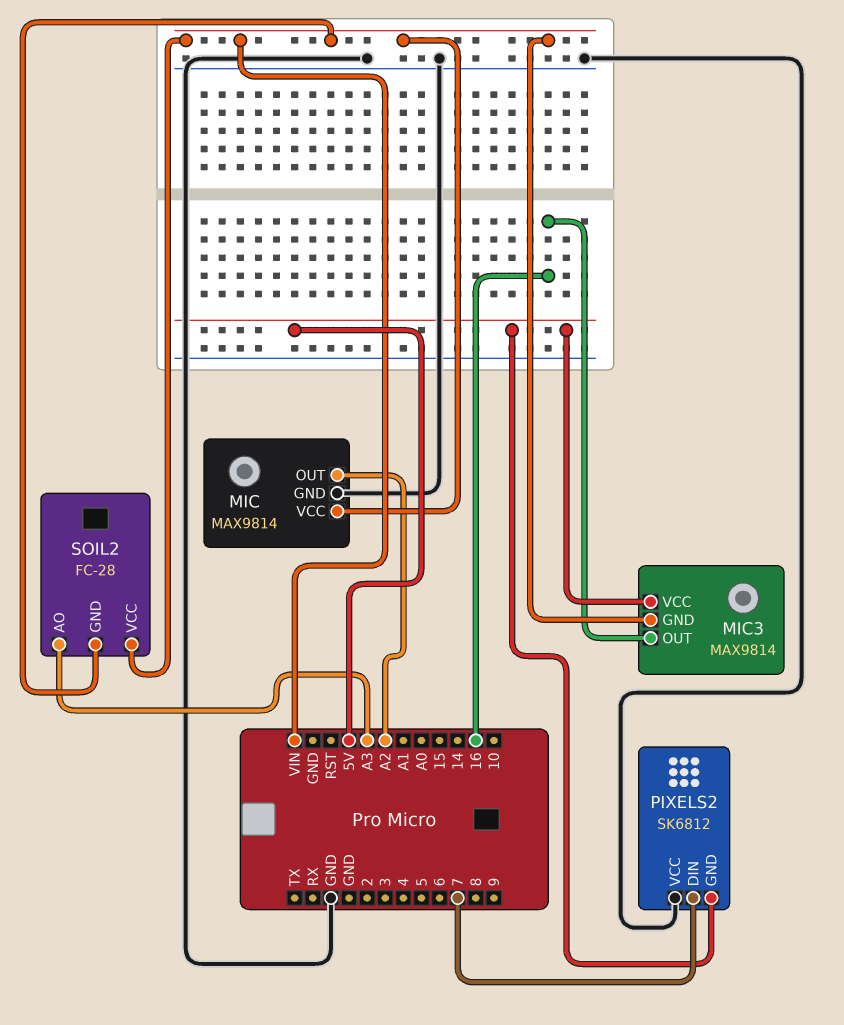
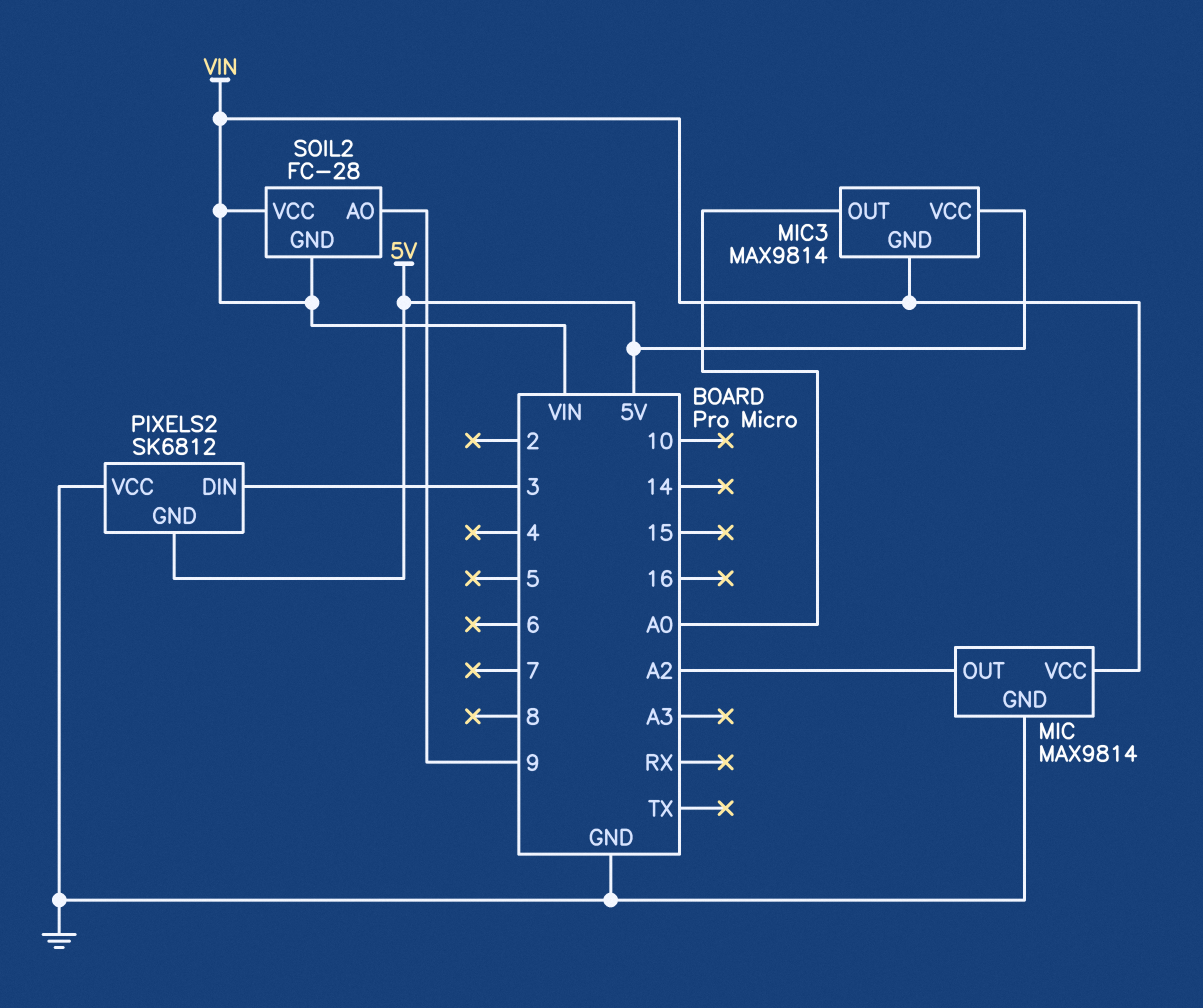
MIC3 pin OUT: 16 -> A0
PIXELS2 pin DIN: 7 -> 3
SOIL2 pin AO: A3 -> 9

